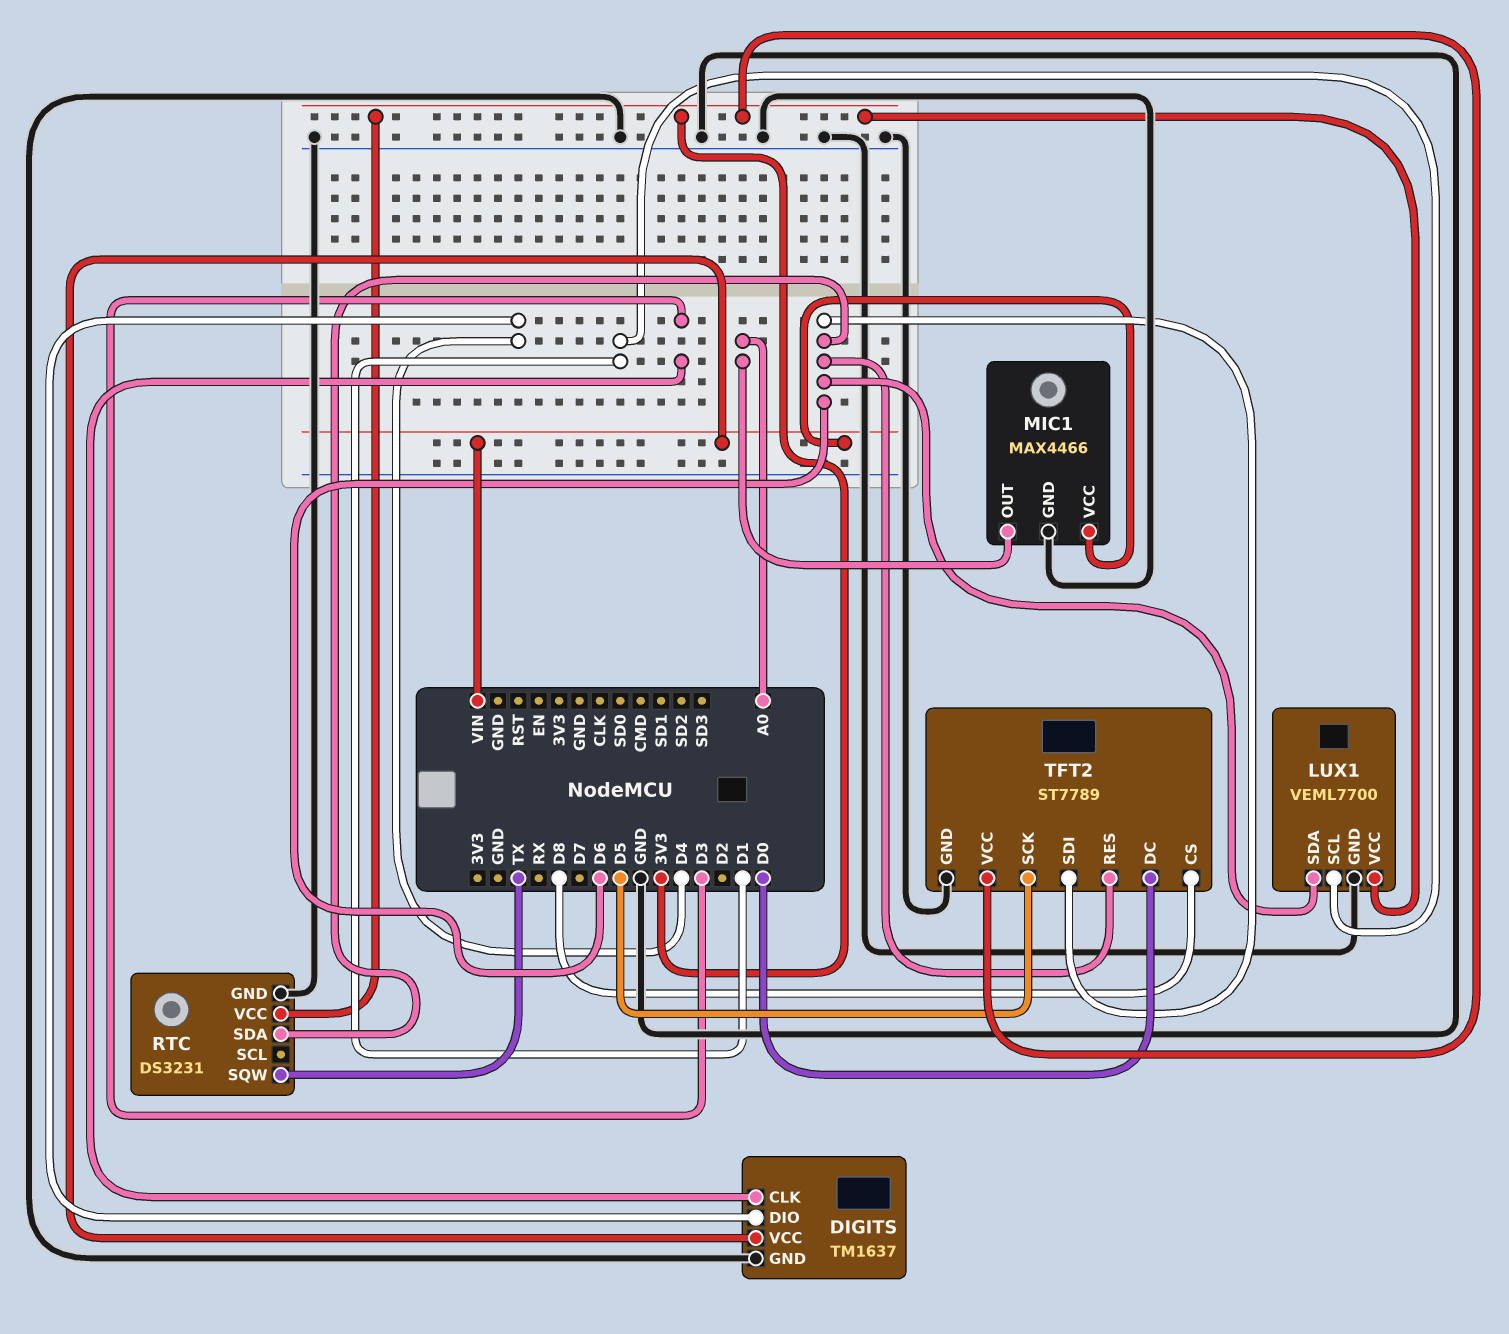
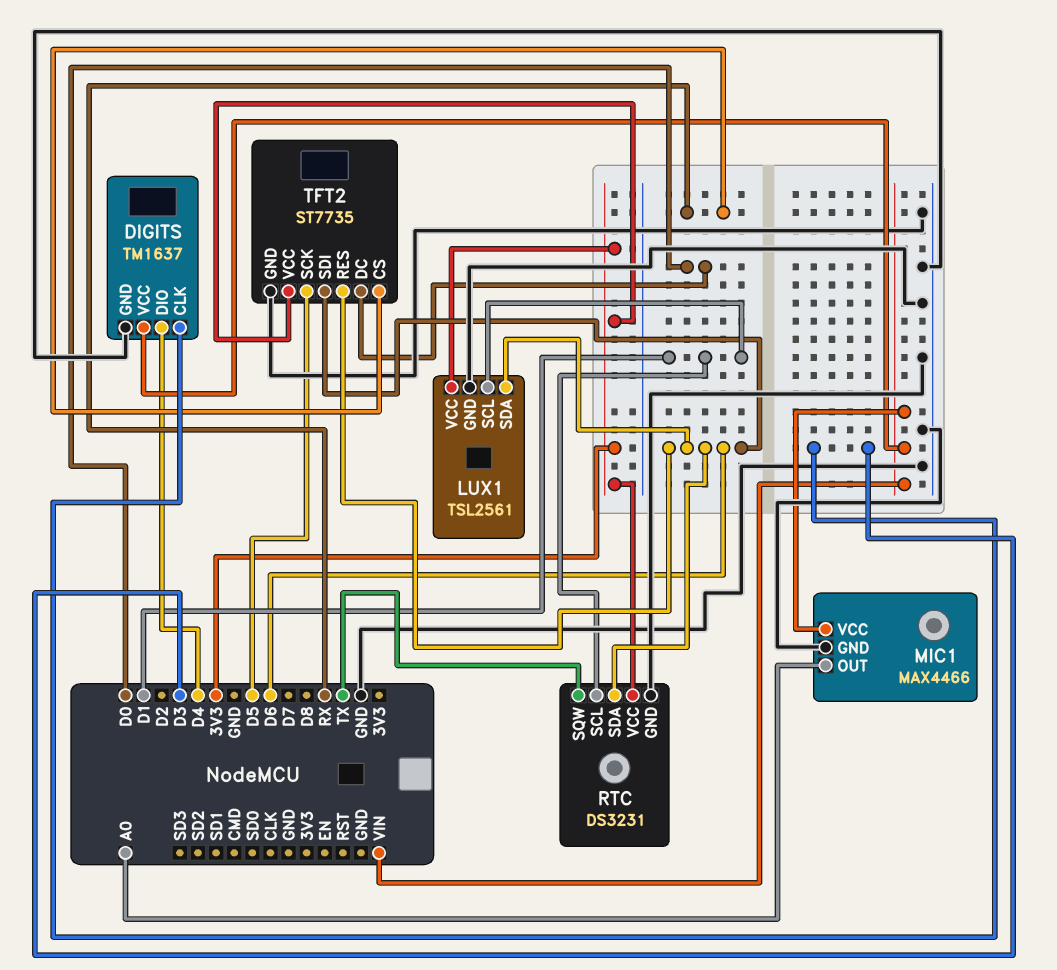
LUX1: VEML7700 -> TSL2561
RTC pin SCL: none -> D1
TFT2: ST7789 -> ST7735
TFT2 pin CS: D8 -> RX

